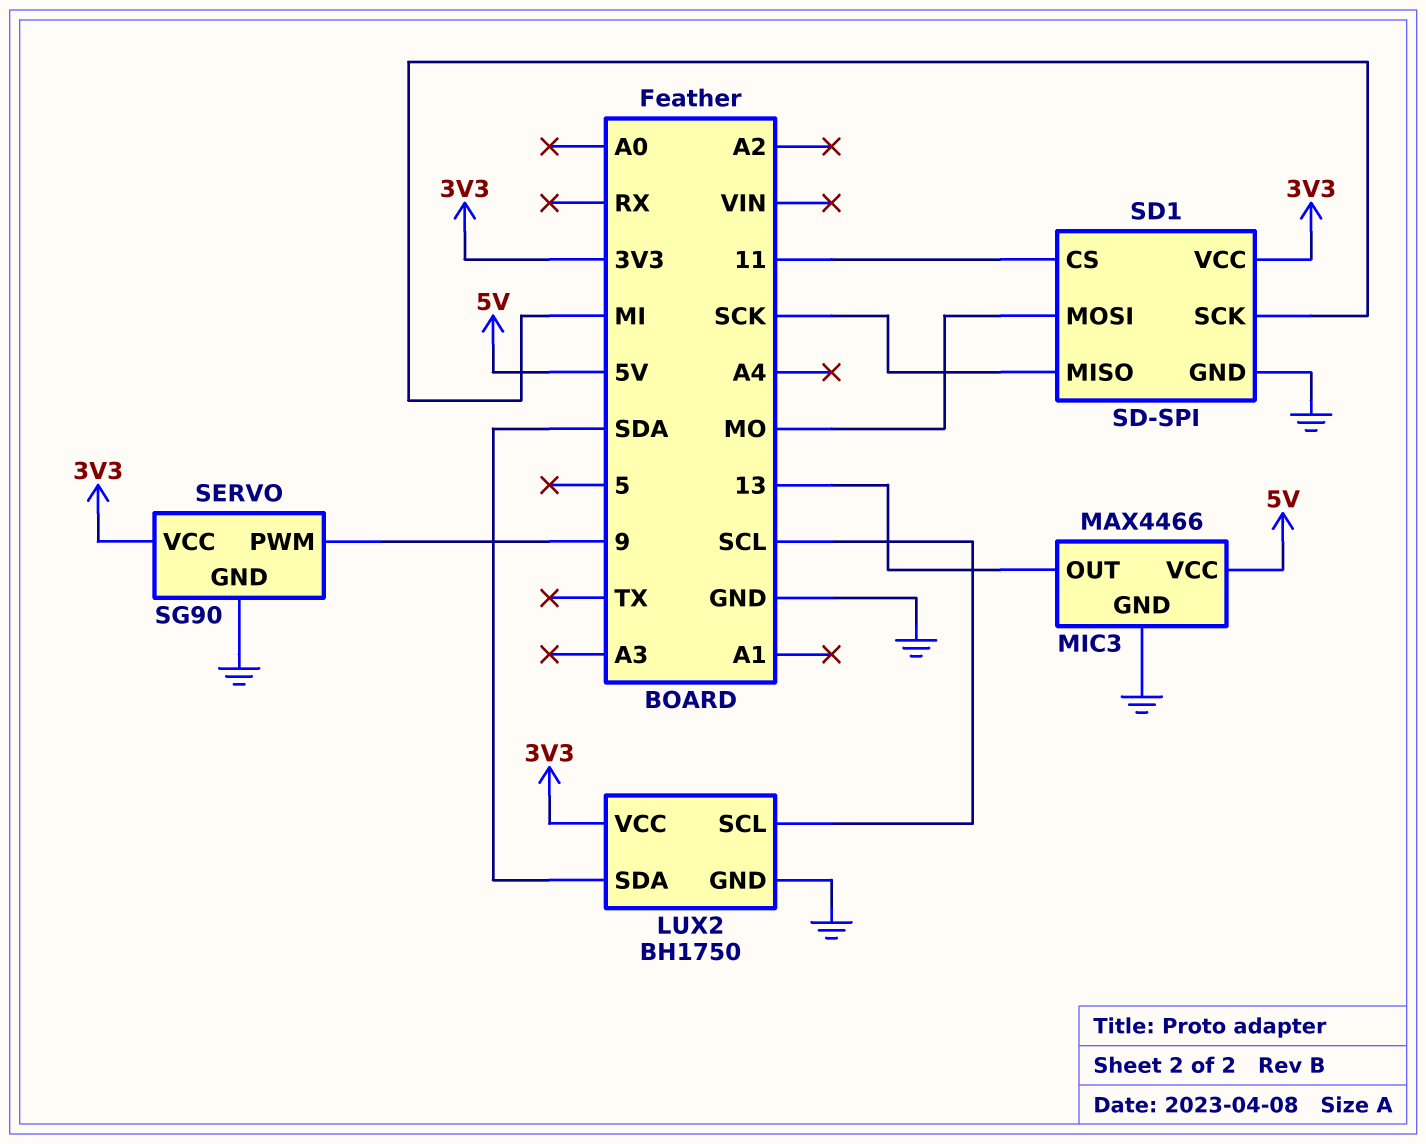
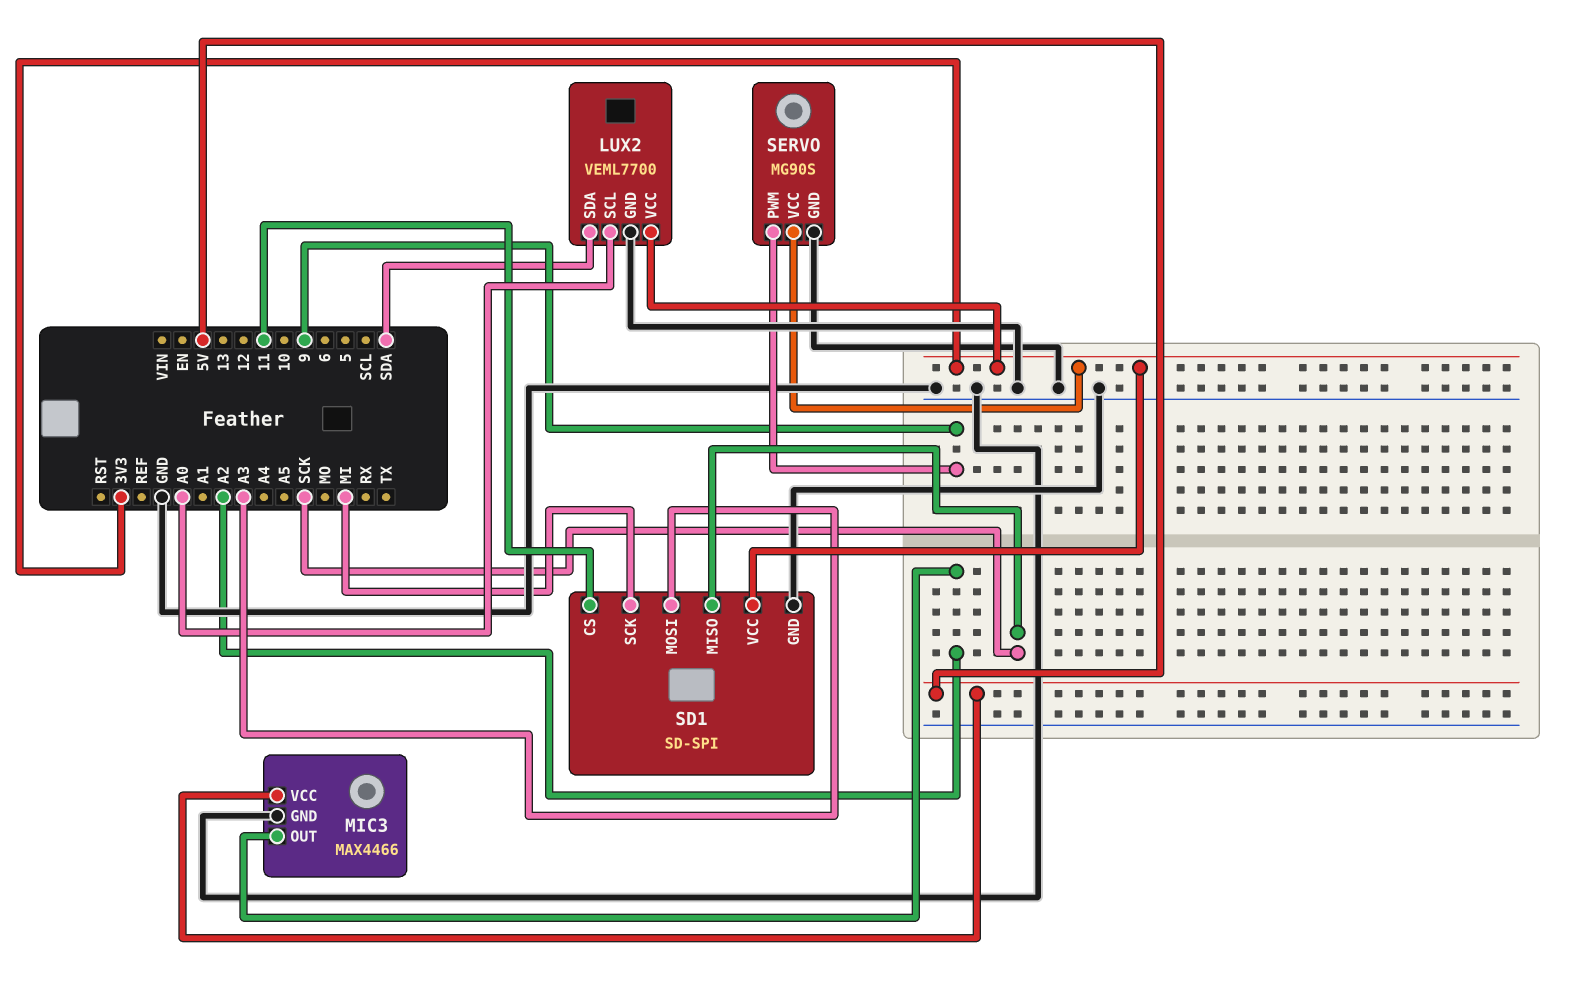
LUX2: BH1750 -> VEML7700
LUX2 pin SCL: SCL -> A0
MIC3 pin OUT: 13 -> A2
SD1 pin MOSI: MO -> A3
SERVO: SG90 -> MG90S

